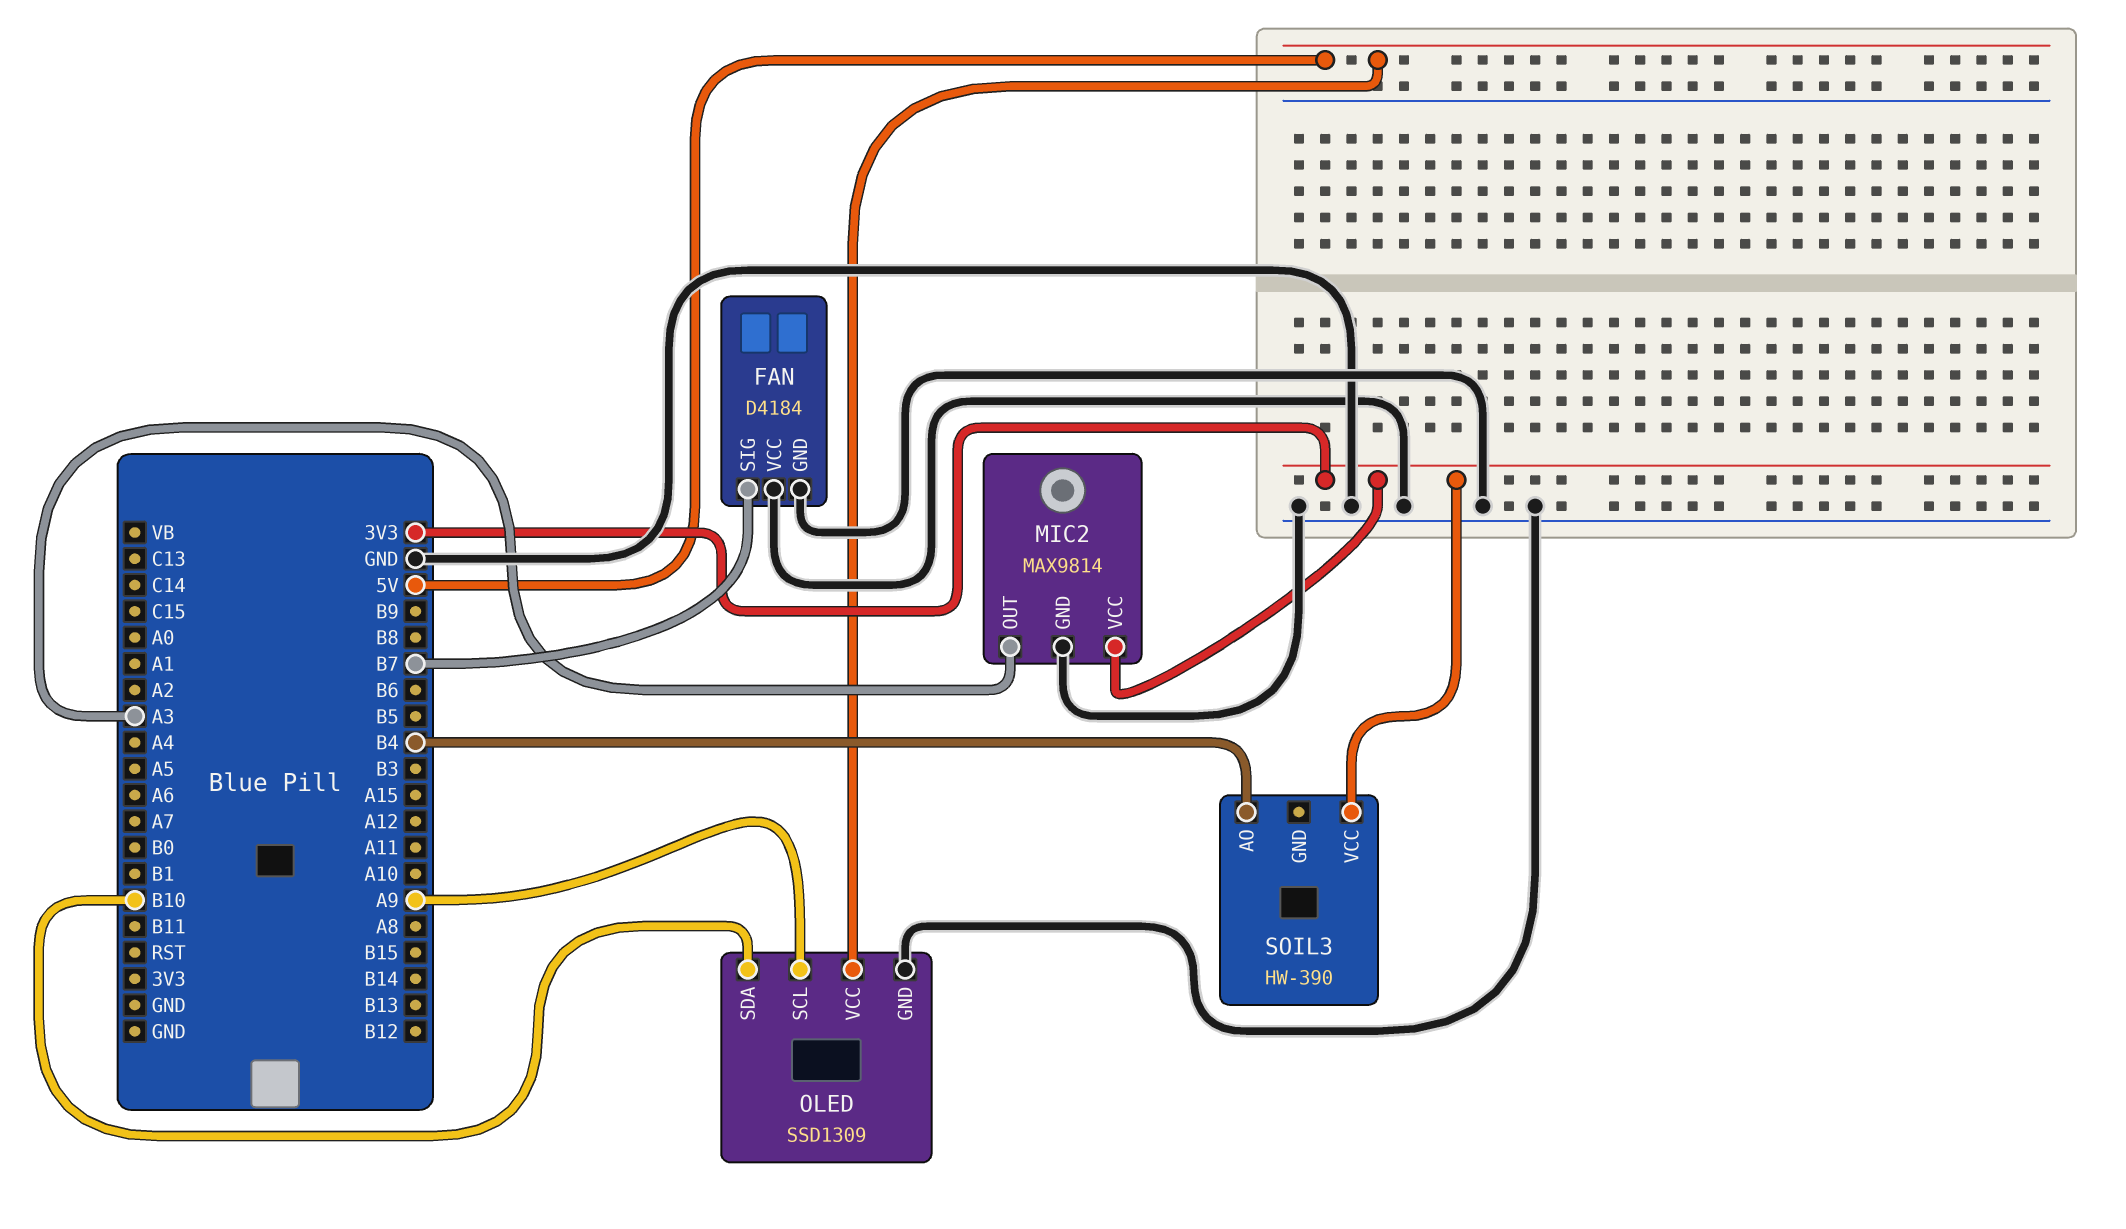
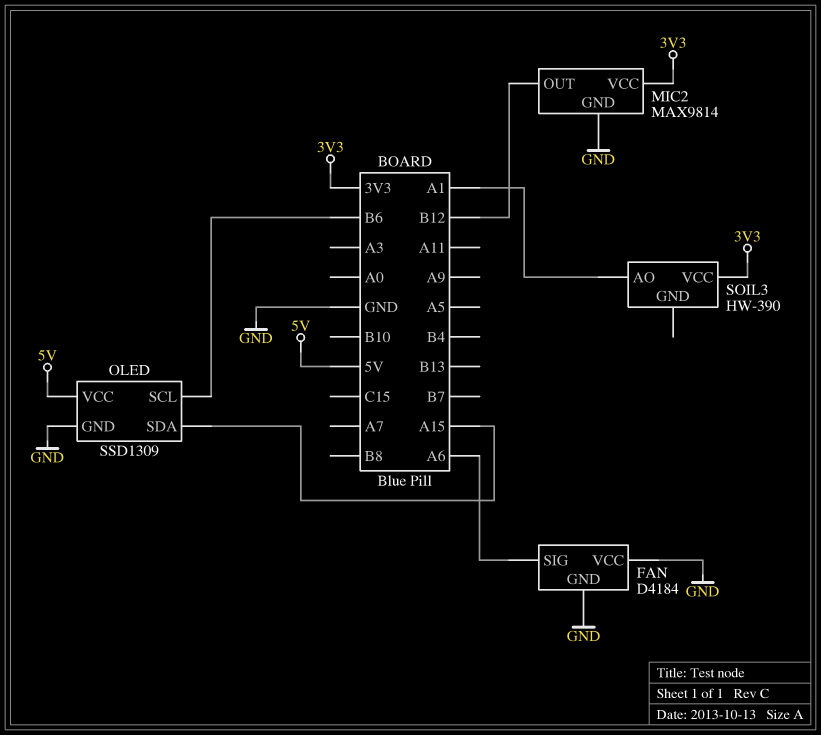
FAN pin SIG: B7 -> A6
MIC2 pin OUT: A3 -> B12
OLED pin SCL: A9 -> B6
OLED pin SDA: B10 -> A15
SOIL3 pin AO: B4 -> A1

